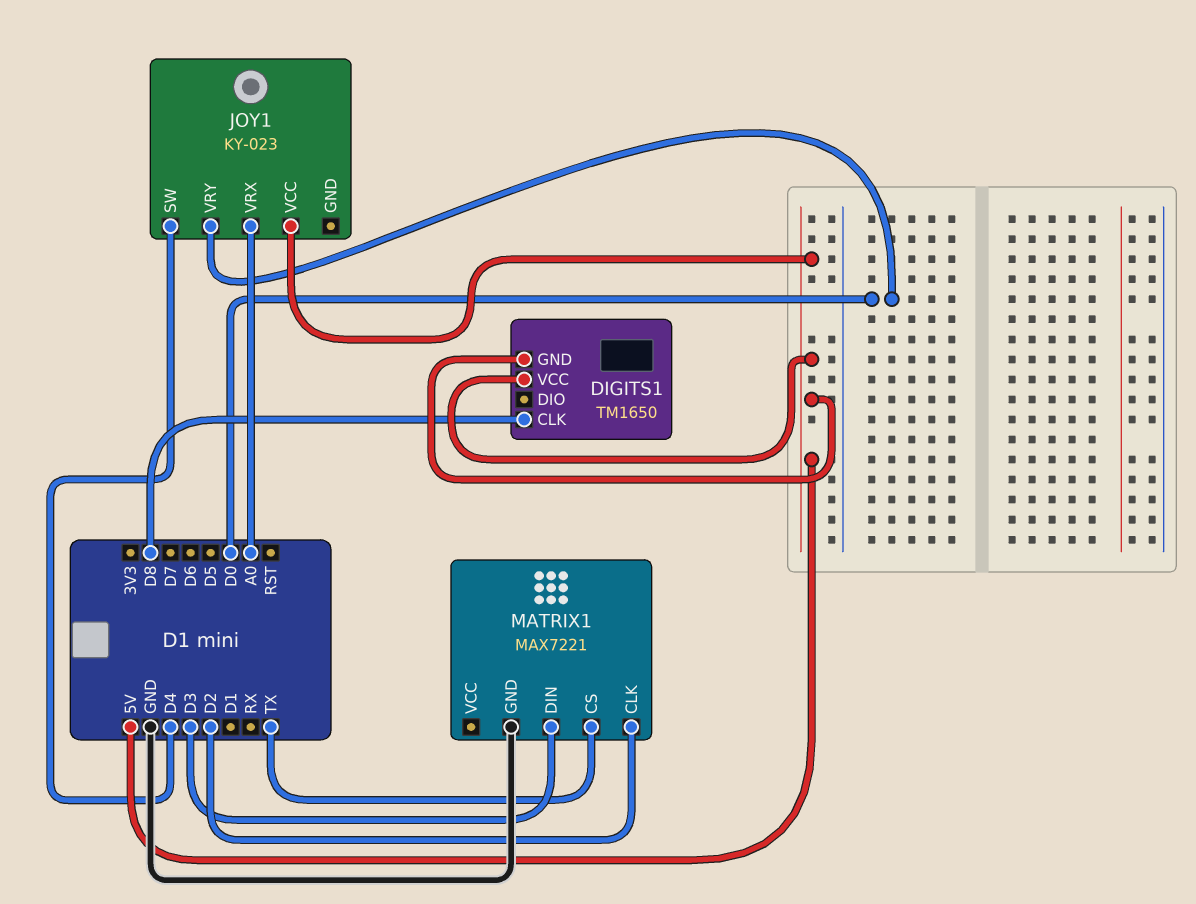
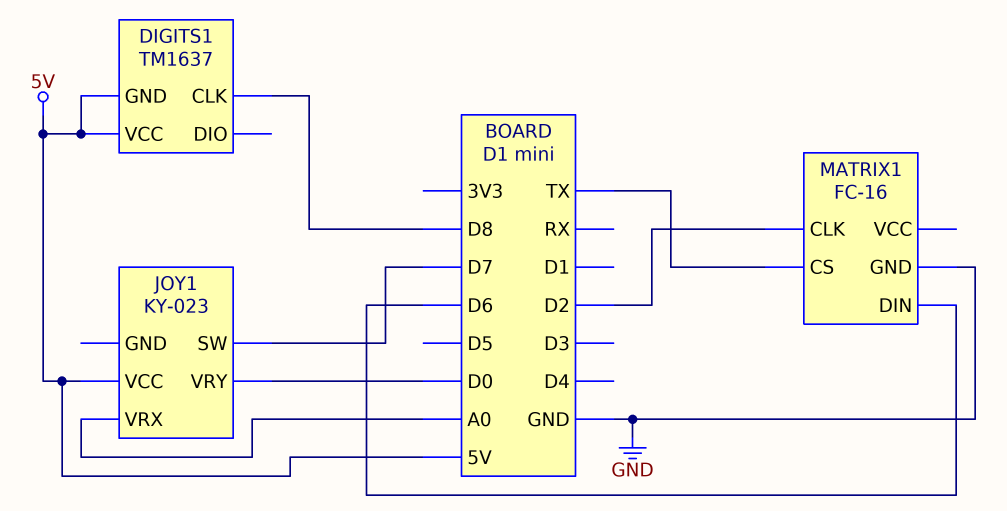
DIGITS1: TM1650 -> TM1637
JOY1 pin SW: D4 -> D7
MATRIX1: MAX7221 -> FC-16
MATRIX1 pin DIN: D3 -> D6

